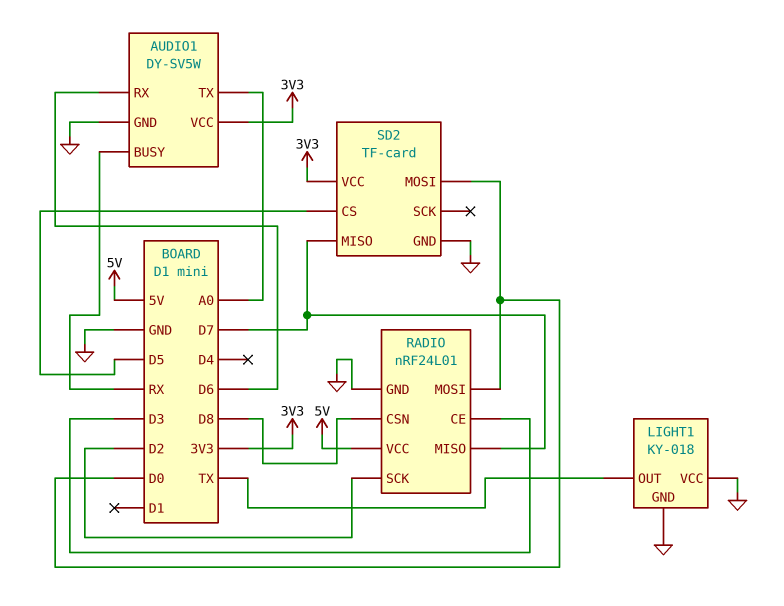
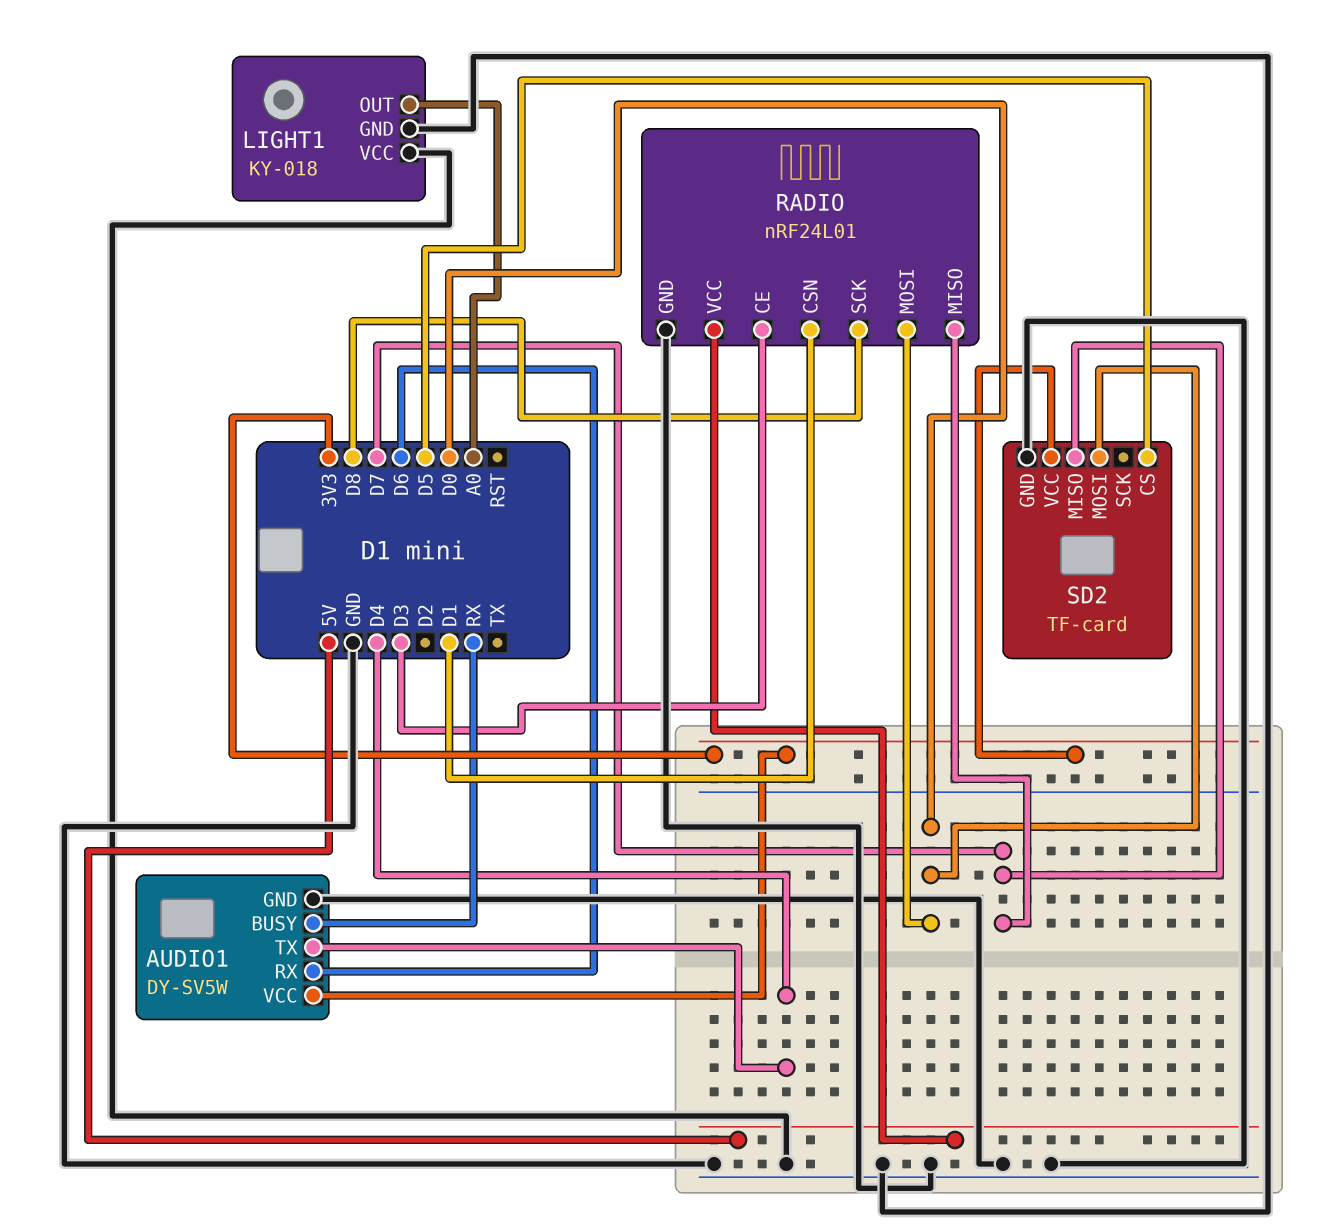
AUDIO1 pin TX: A0 -> D4
LIGHT1 pin OUT: TX -> A0
RADIO pin CSN: D8 -> D1
RADIO pin SCK: D2 -> D8

